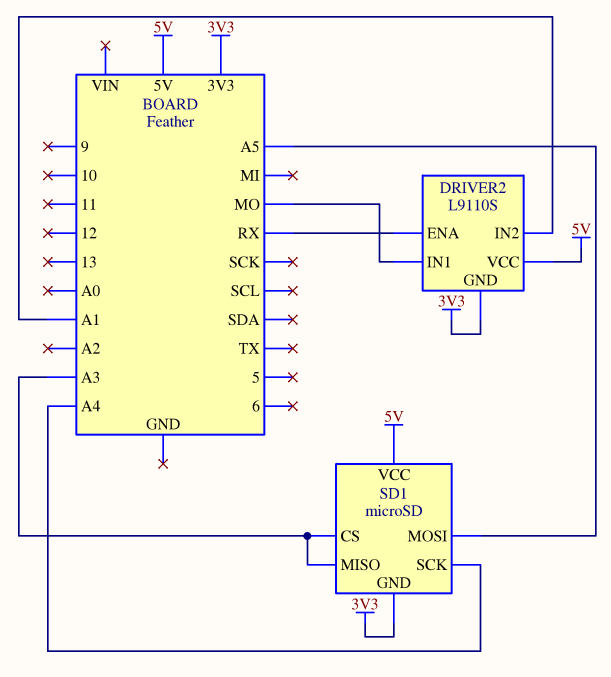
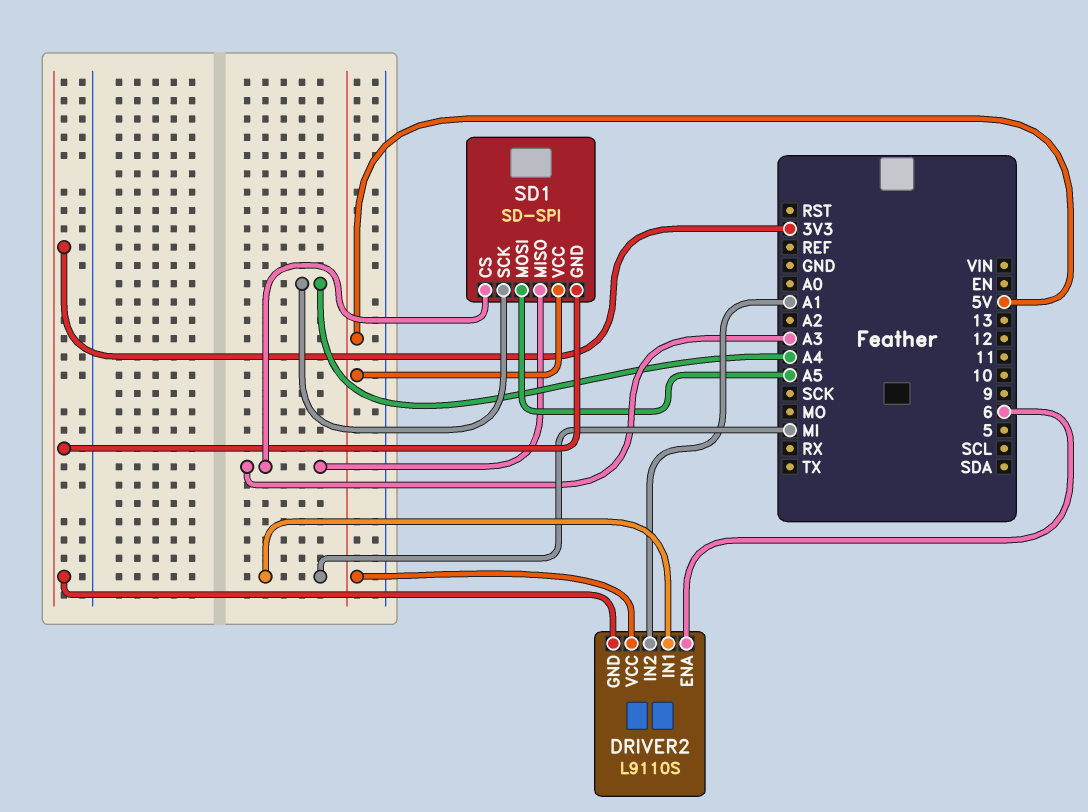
DRIVER2 pin ENA: RX -> 6
DRIVER2 pin IN1: MO -> MI
SD1: microSD -> SD-SPI

